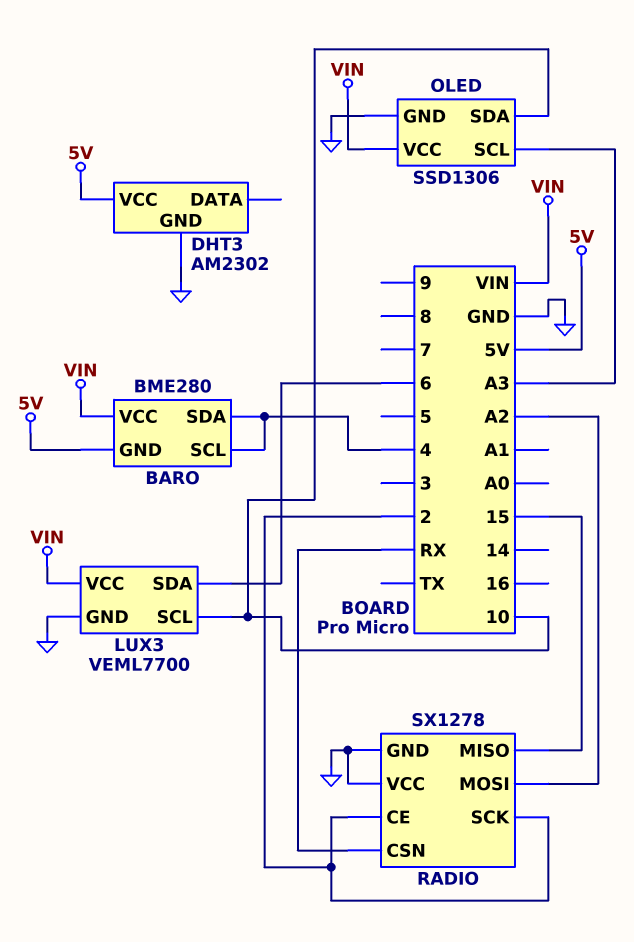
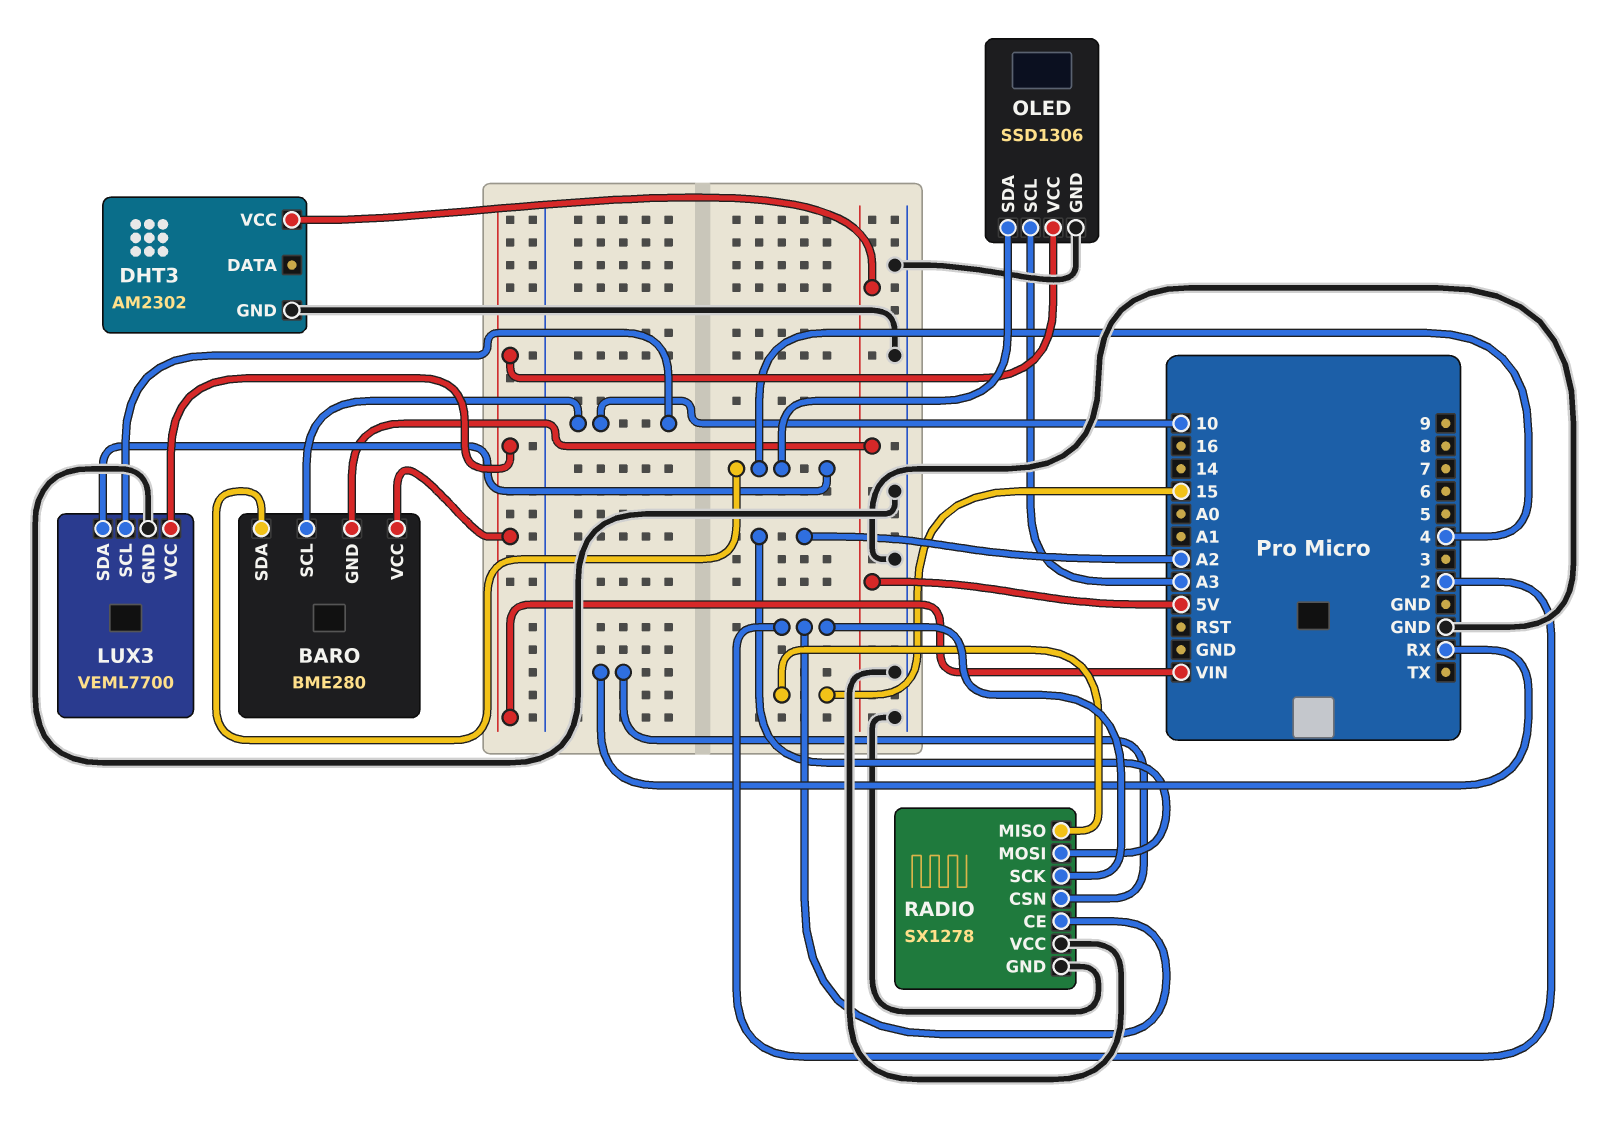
BARO pin SCL: 4 -> 10
LUX3 pin SDA: 6 -> 4
OLED pin SDA: 10 -> 4

